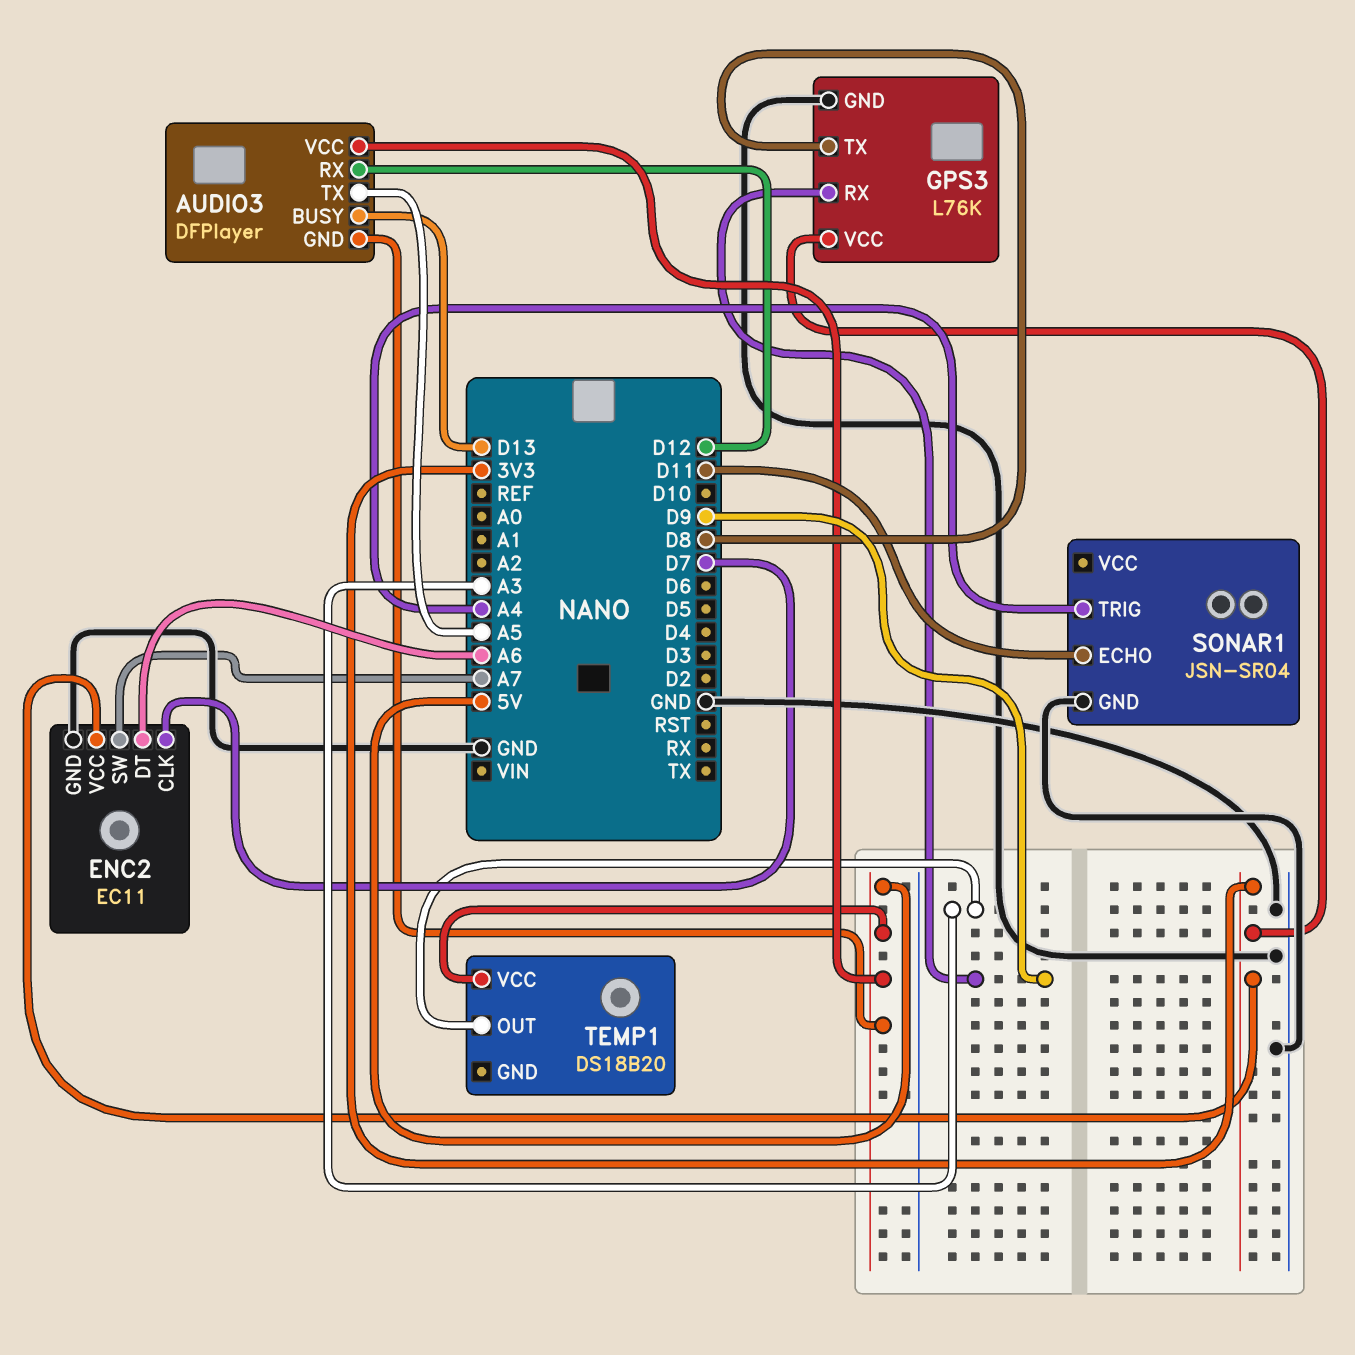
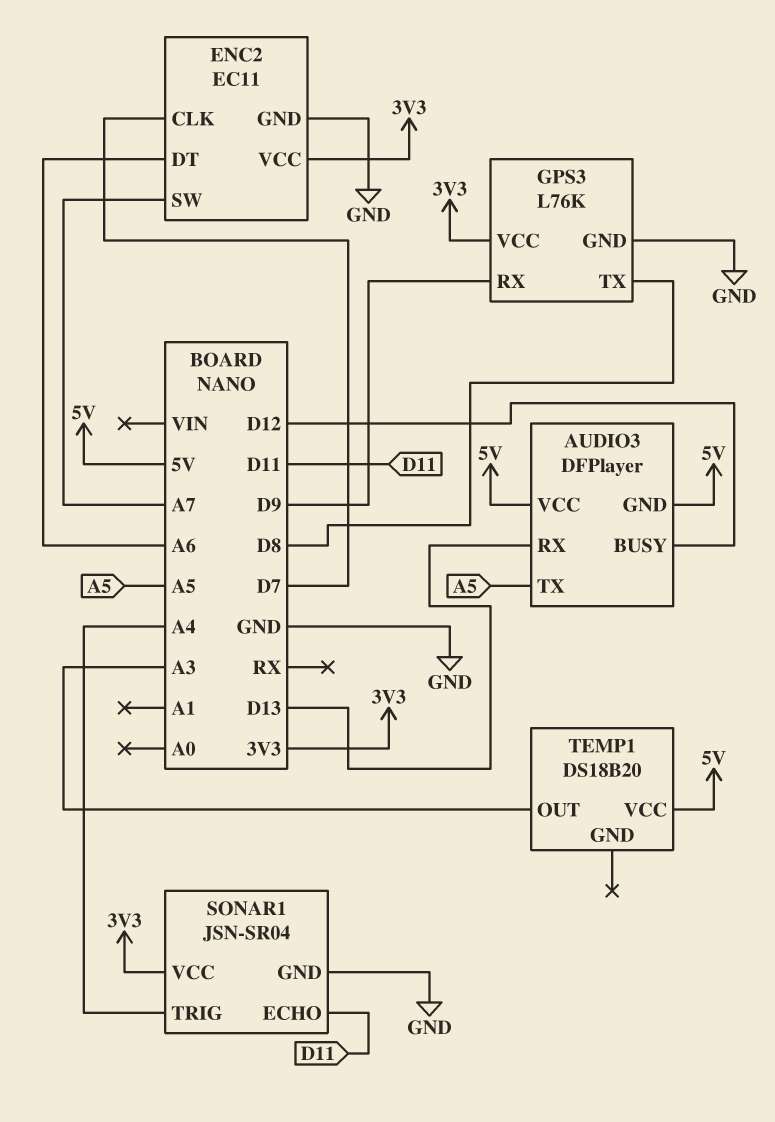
AUDIO3 pin BUSY: D13 -> D12
AUDIO3 pin RX: D12 -> D13
SONAR1 pin VCC: none -> 3V3

